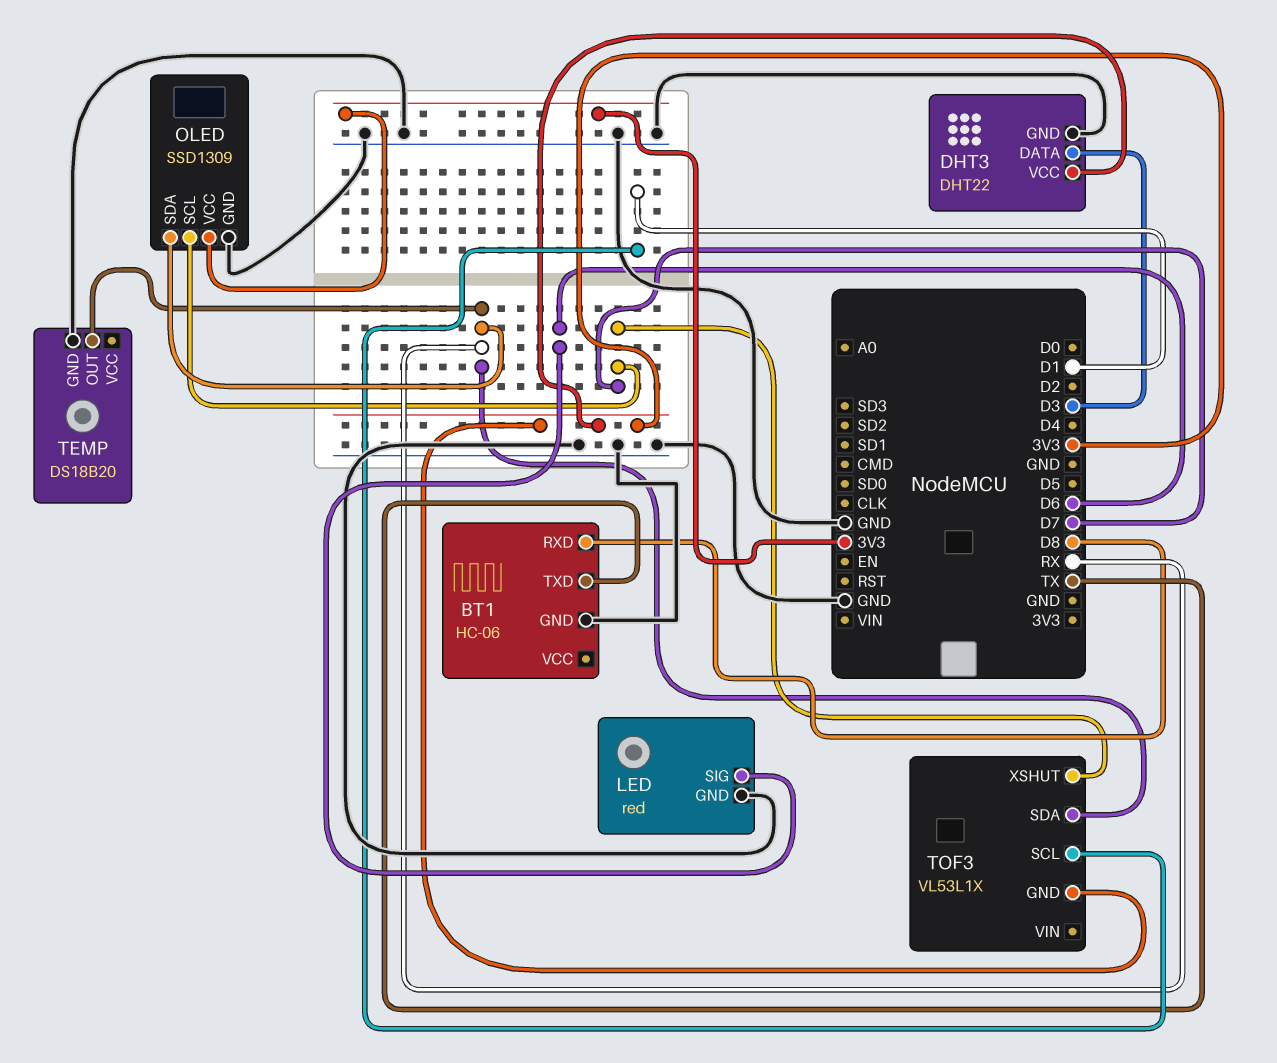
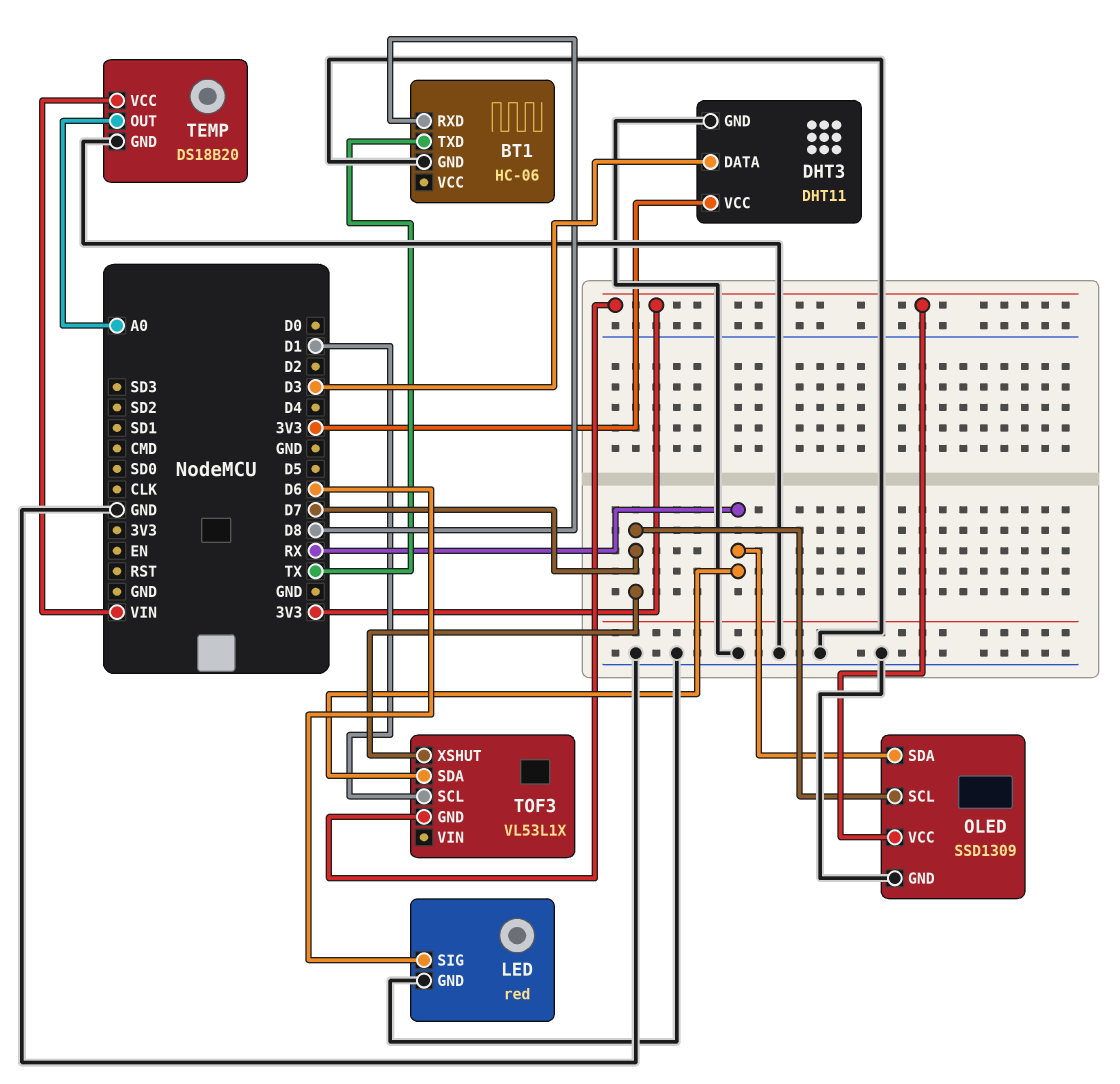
DHT3: DHT22 -> DHT11
TEMP pin OUT: RX -> A0
TEMP pin VCC: none -> VIN

